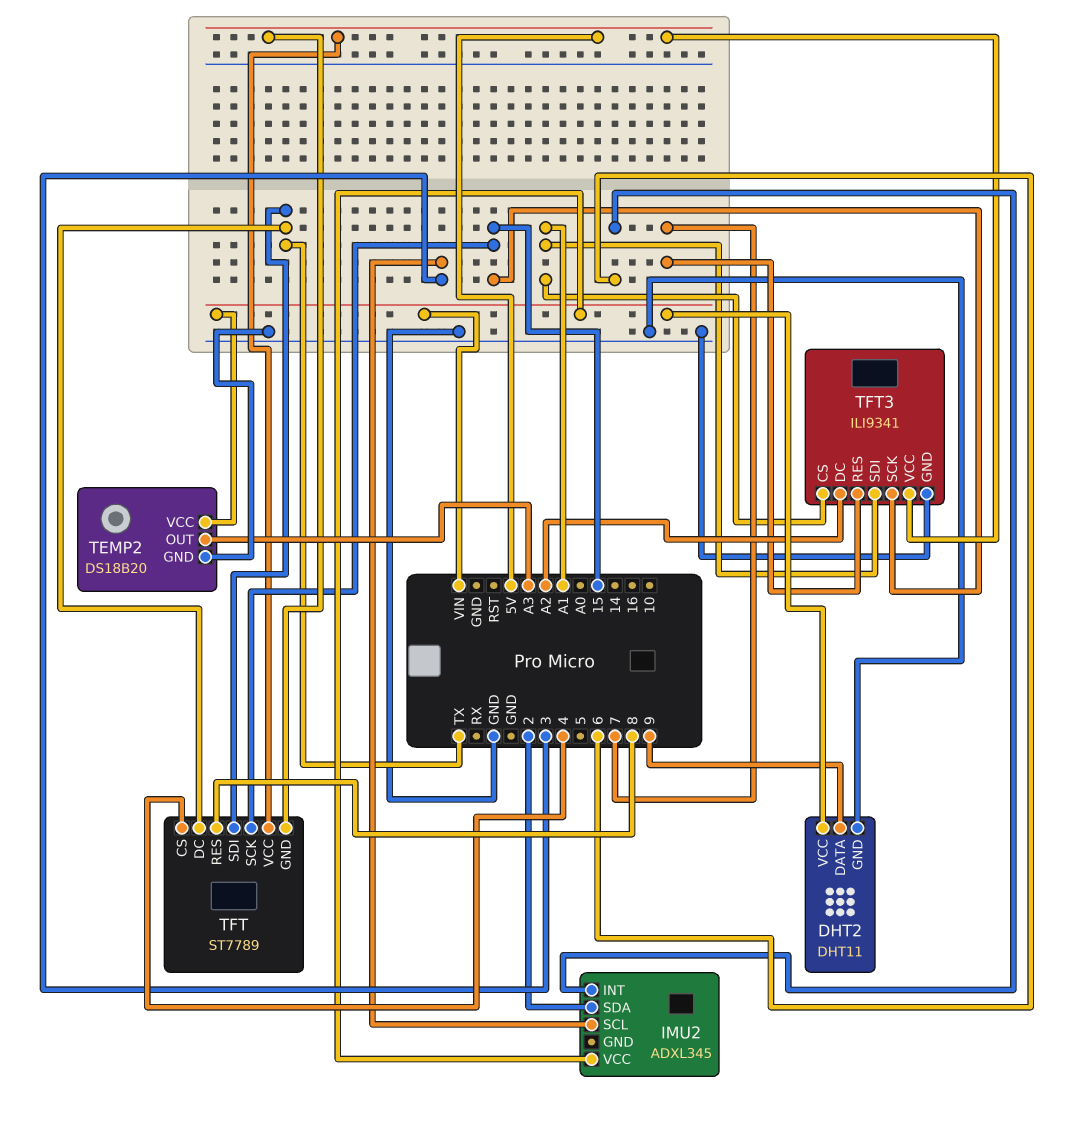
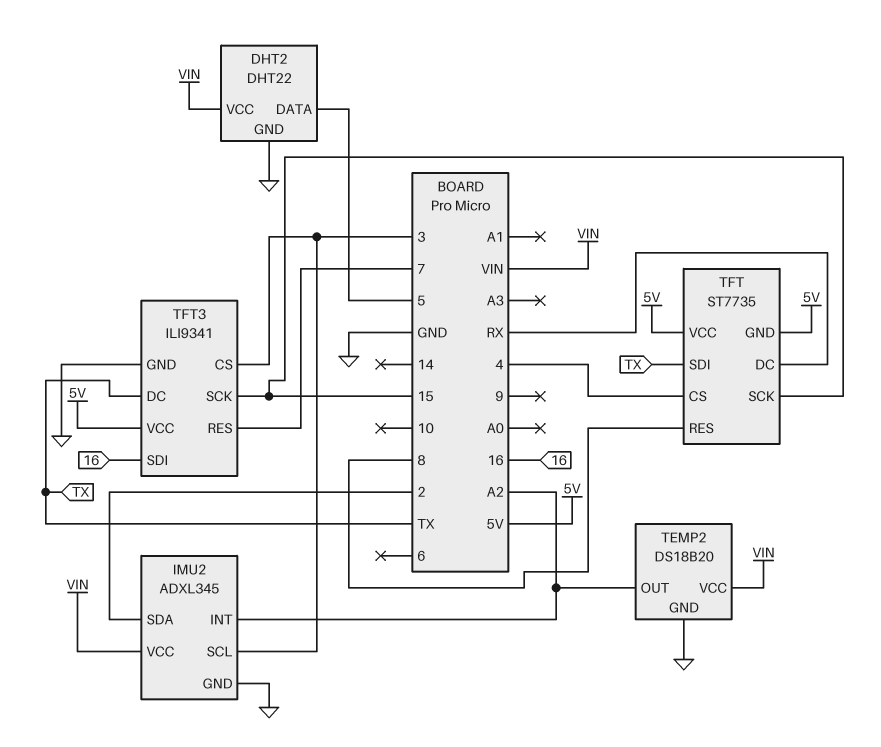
DHT2: DHT11 -> DHT22
DHT2 pin DATA: 9 -> 5
IMU2 pin GND: none -> GND
IMU2 pin INT: 6 -> A2
TEMP2 pin OUT: A3 -> A2
TFT: ST7789 -> ST7735
TFT pin DC: TX -> RX
TFT3 pin CS: A1 -> 3
TFT3 pin DC: A2 -> TX
TFT3 pin SDI: A1 -> 16

